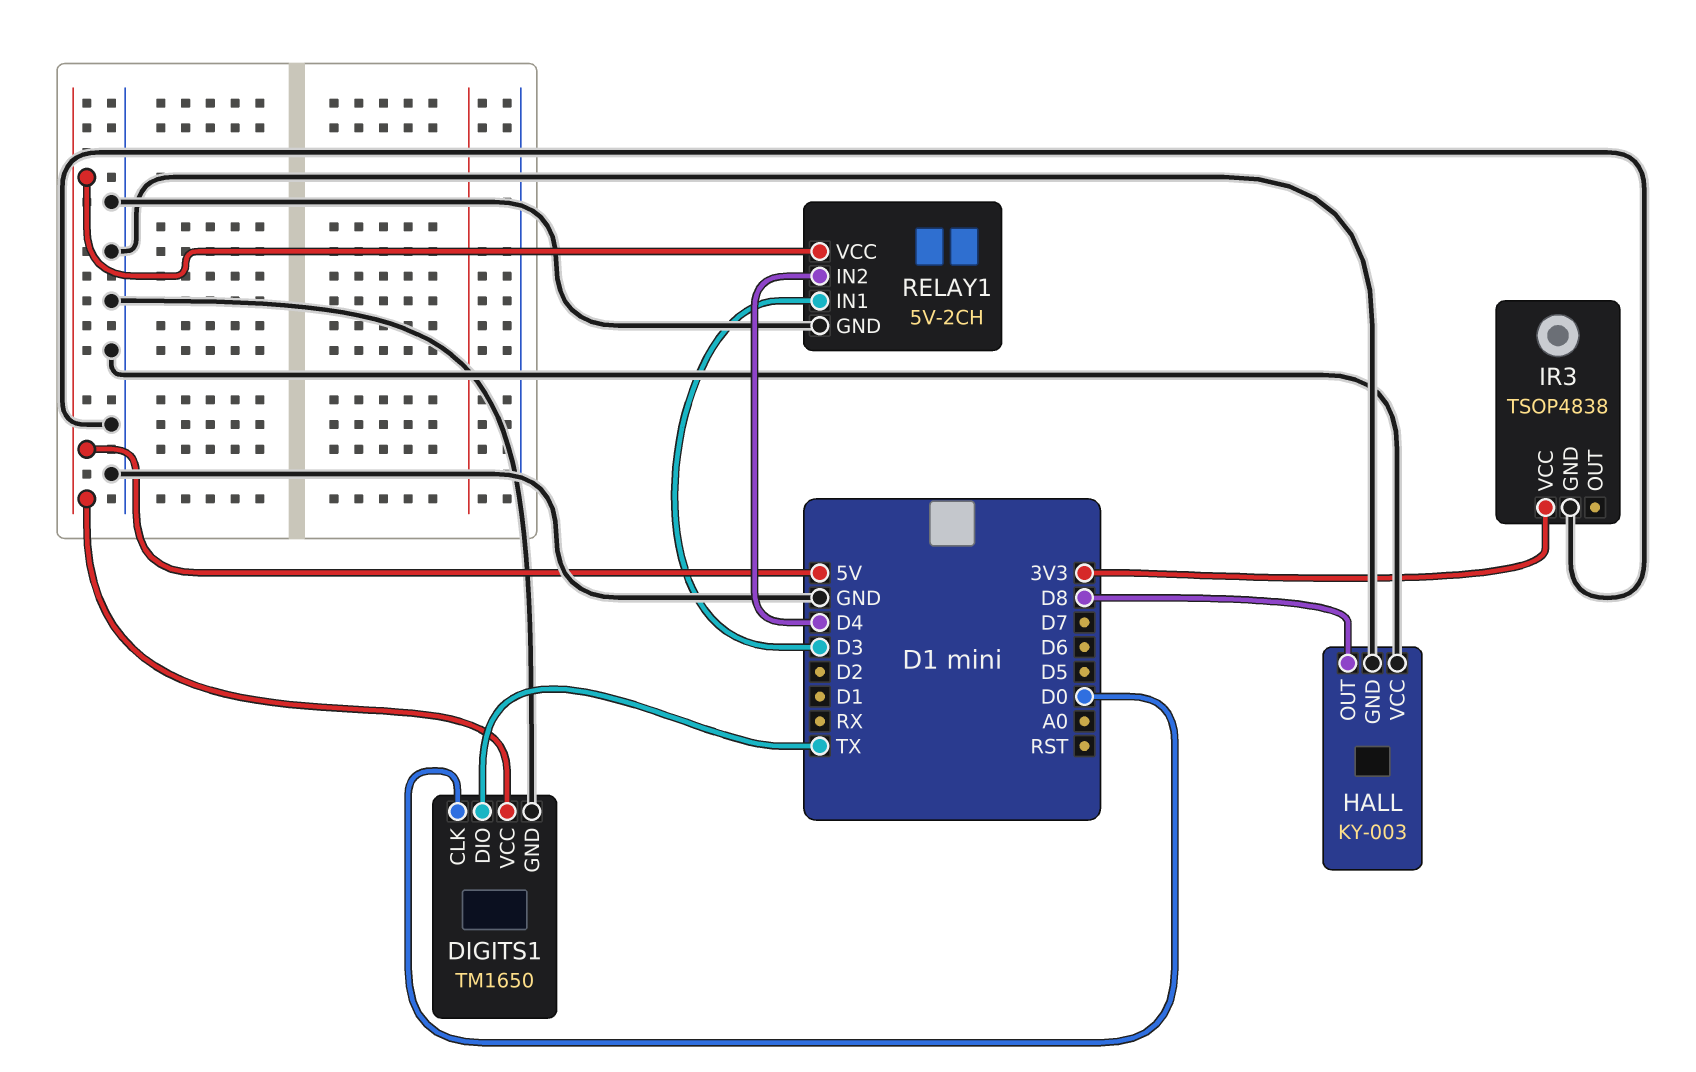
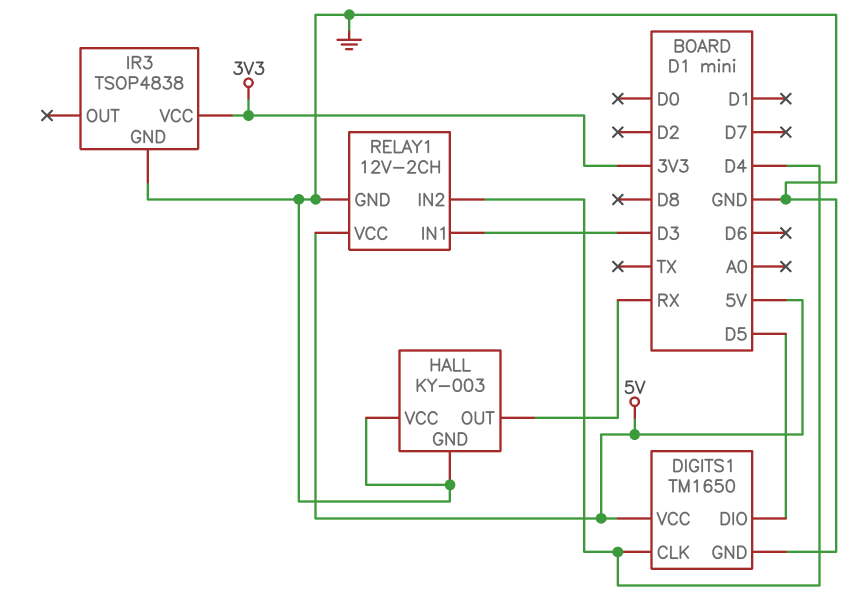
DIGITS1 pin CLK: D0 -> D4
DIGITS1 pin DIO: TX -> D5
HALL pin OUT: D8 -> RX
RELAY1: 5V-2CH -> 12V-2CH

